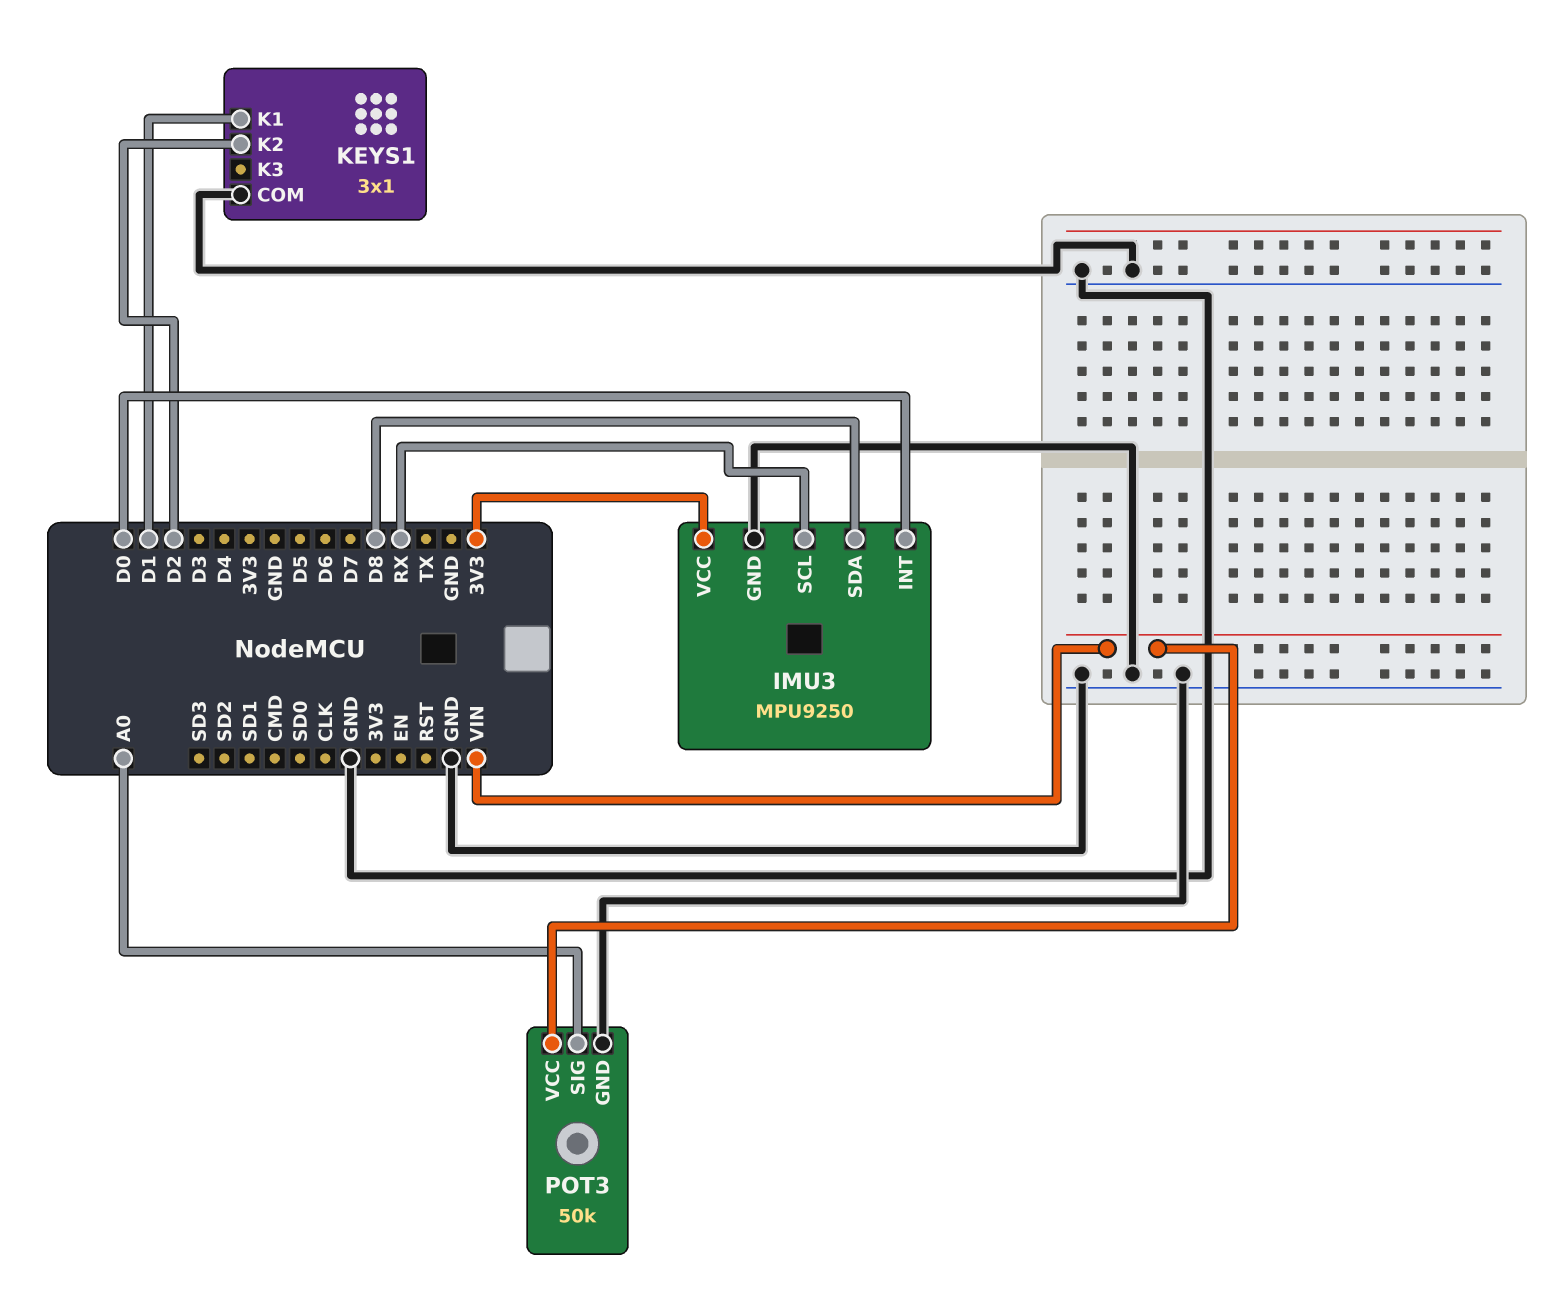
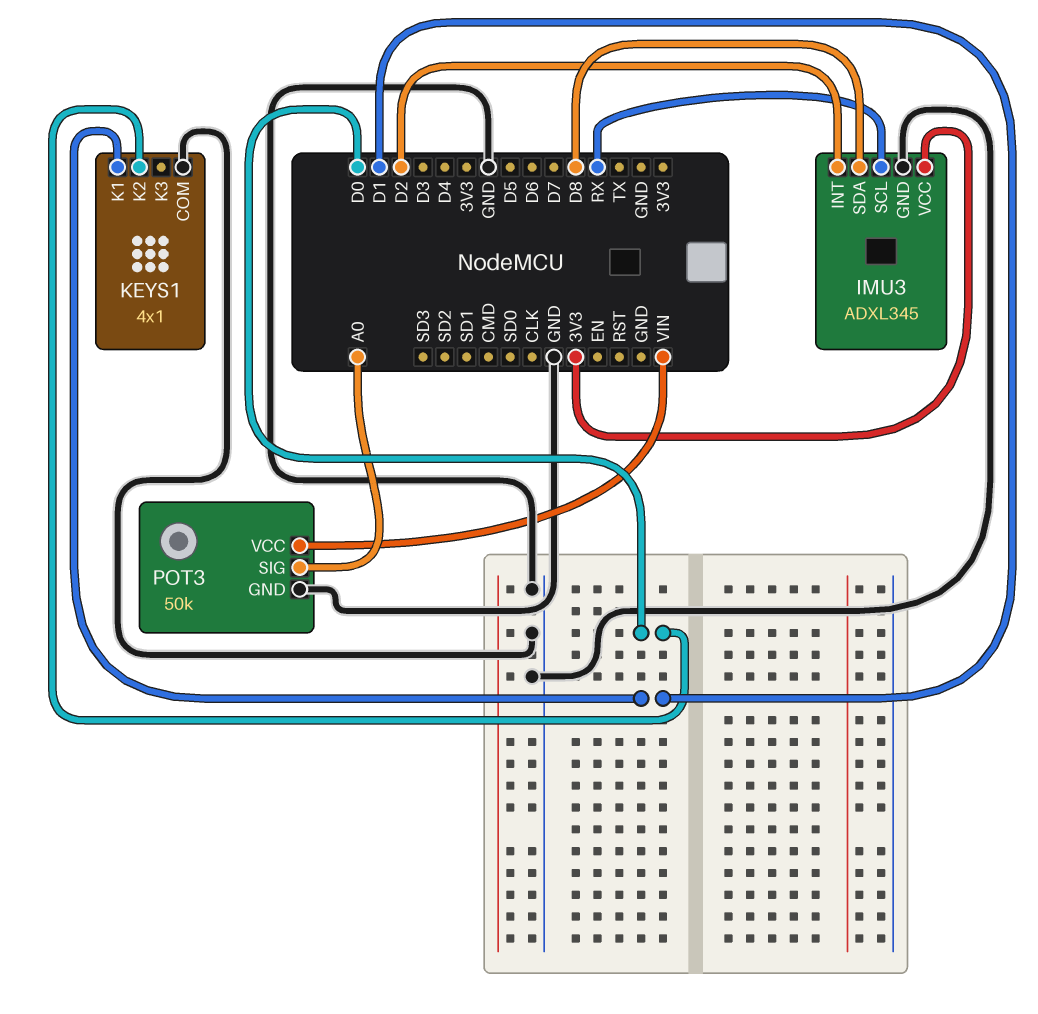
IMU3: MPU9250 -> ADXL345
IMU3 pin INT: D0 -> D2
KEYS1: 3x1 -> 4x1
KEYS1 pin K2: D2 -> D0

